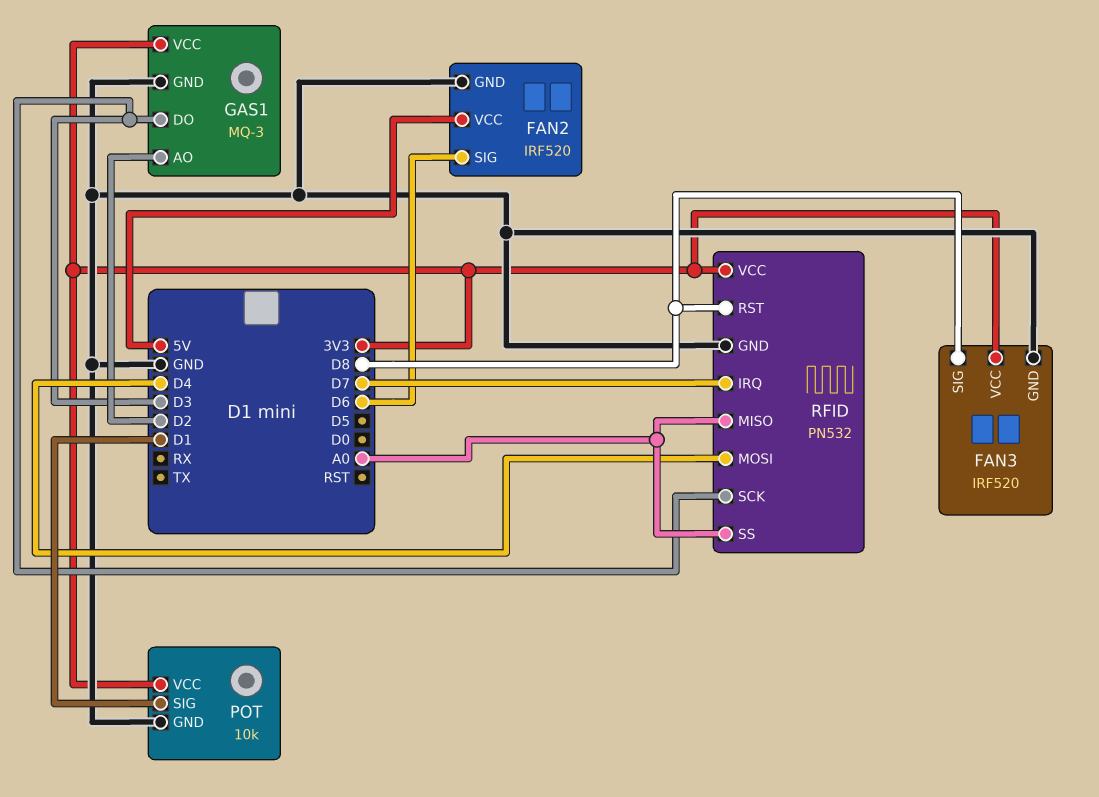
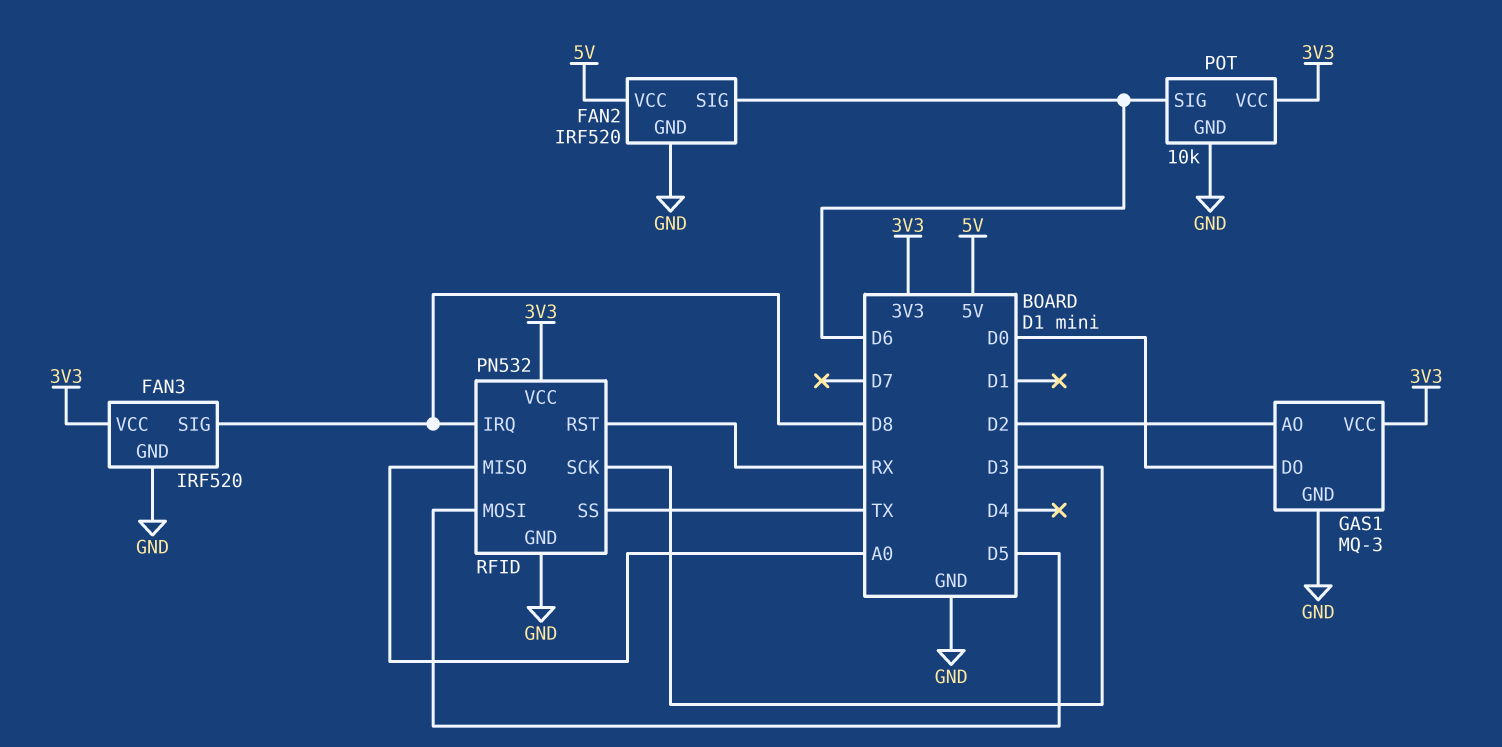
GAS1 pin DO: D3 -> D0
POT pin SIG: D1 -> D6
RFID pin IRQ: D7 -> D8
RFID pin MOSI: D4 -> D5
RFID pin RST: D8 -> RX
RFID pin SS: A0 -> TX

